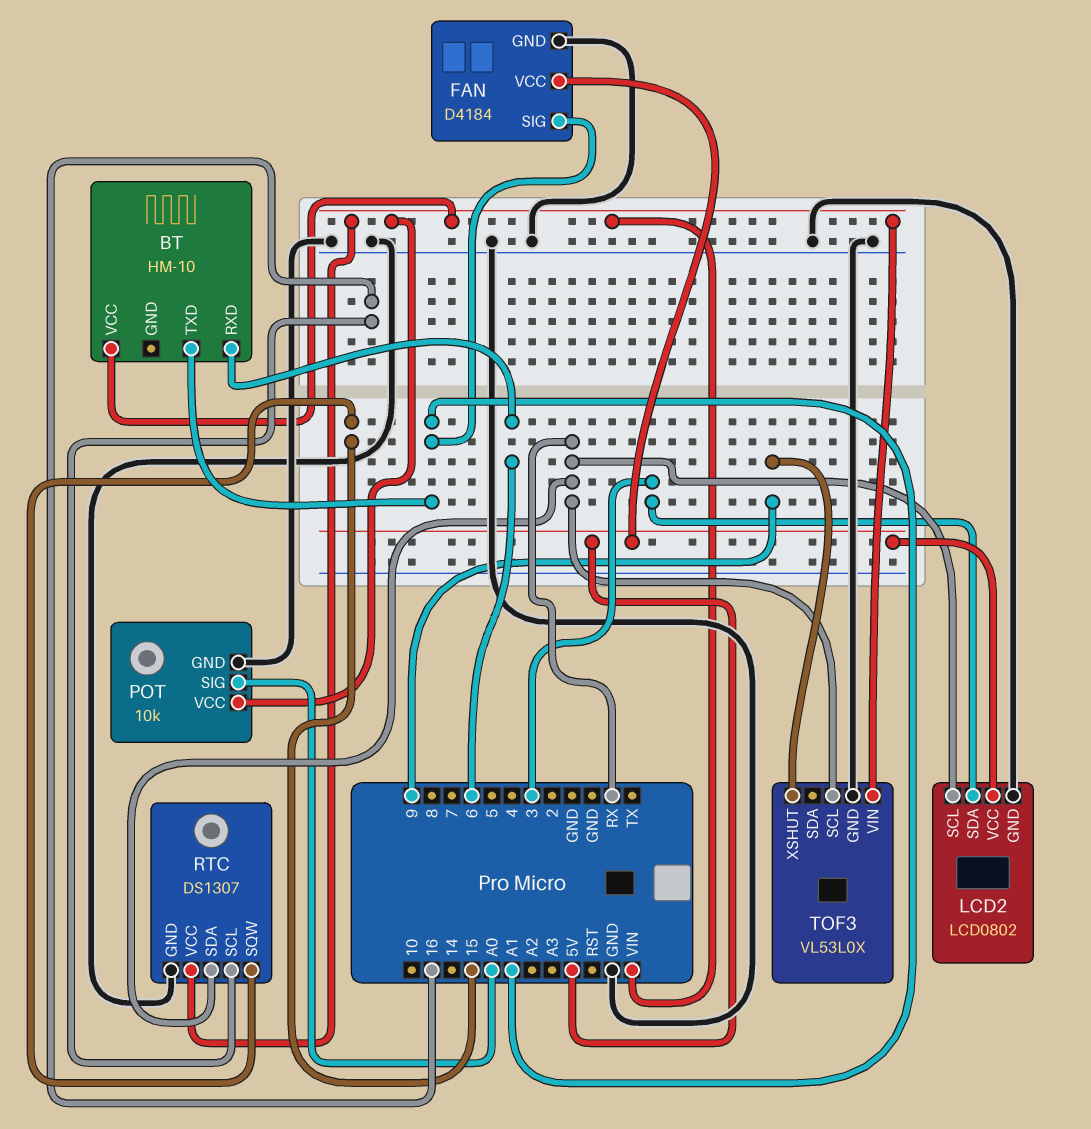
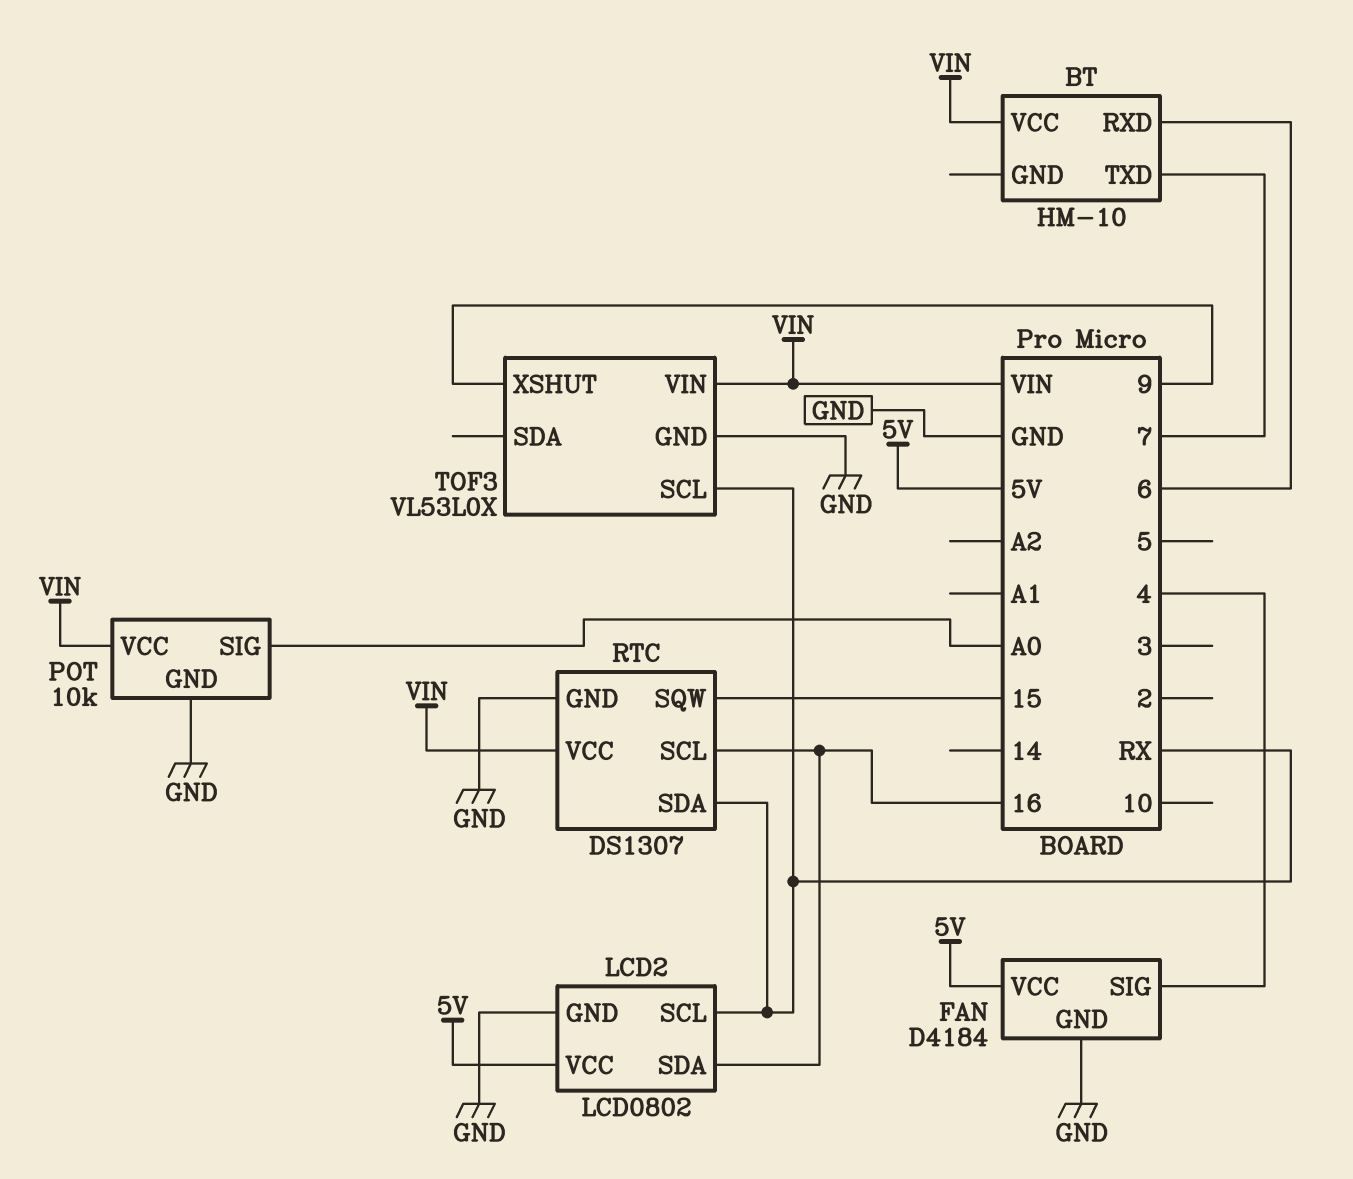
BT pin TXD: A1 -> 7
FAN pin SIG: A1 -> 4
LCD2 pin SDA: 3 -> 16

